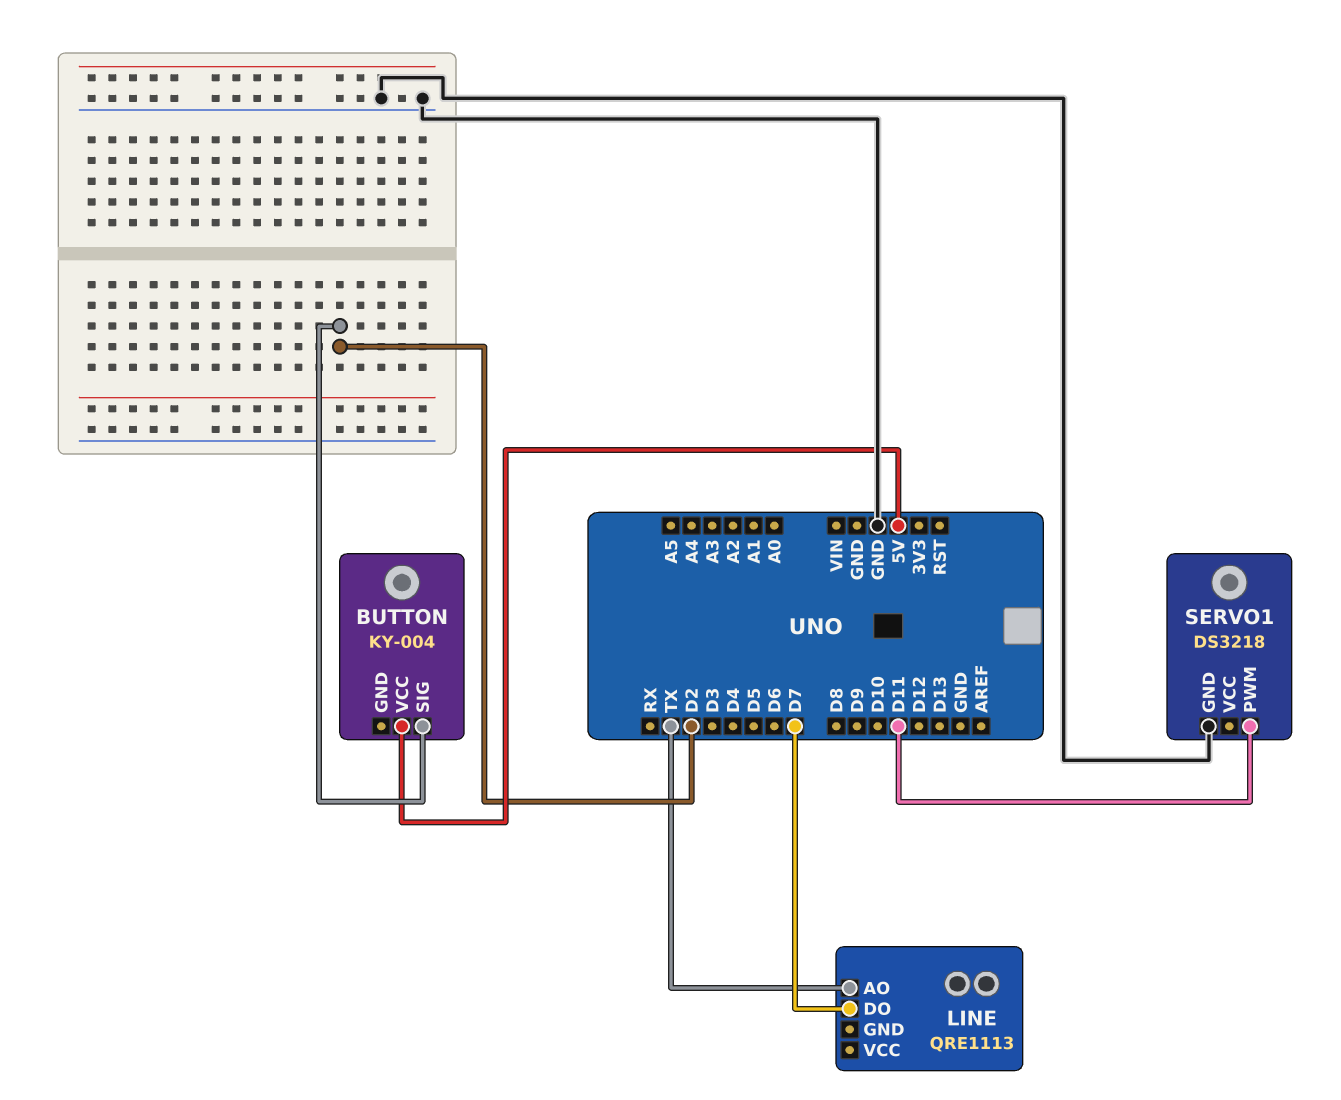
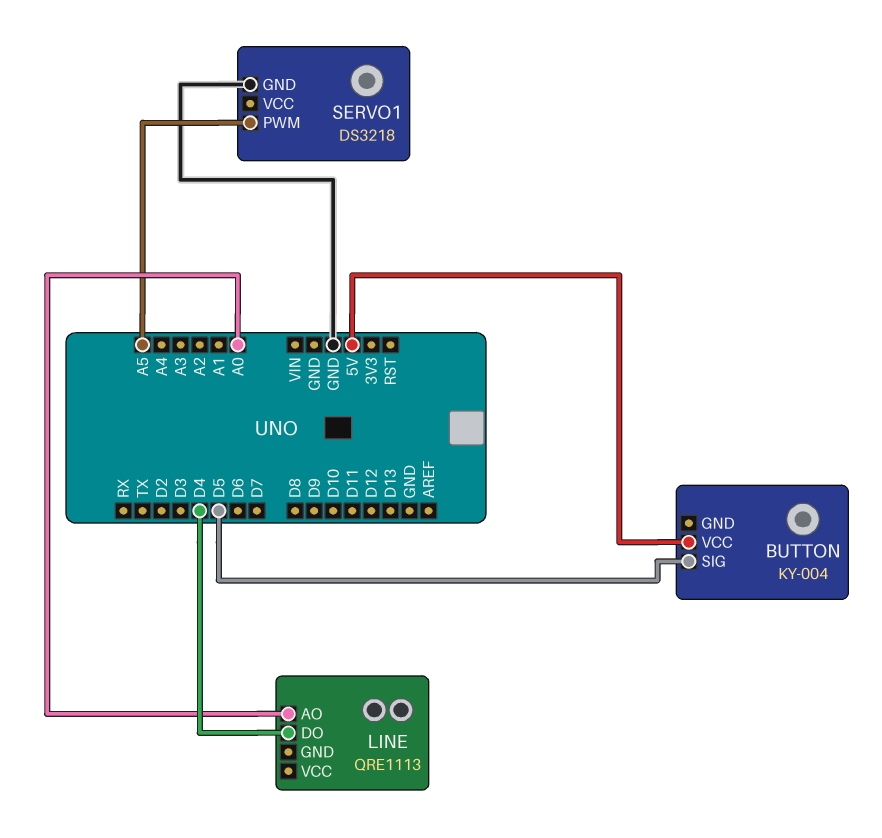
BUTTON pin SIG: D2 -> D5
LINE pin AO: TX -> A0
LINE pin DO: D7 -> D4
SERVO1 pin PWM: D11 -> A5

